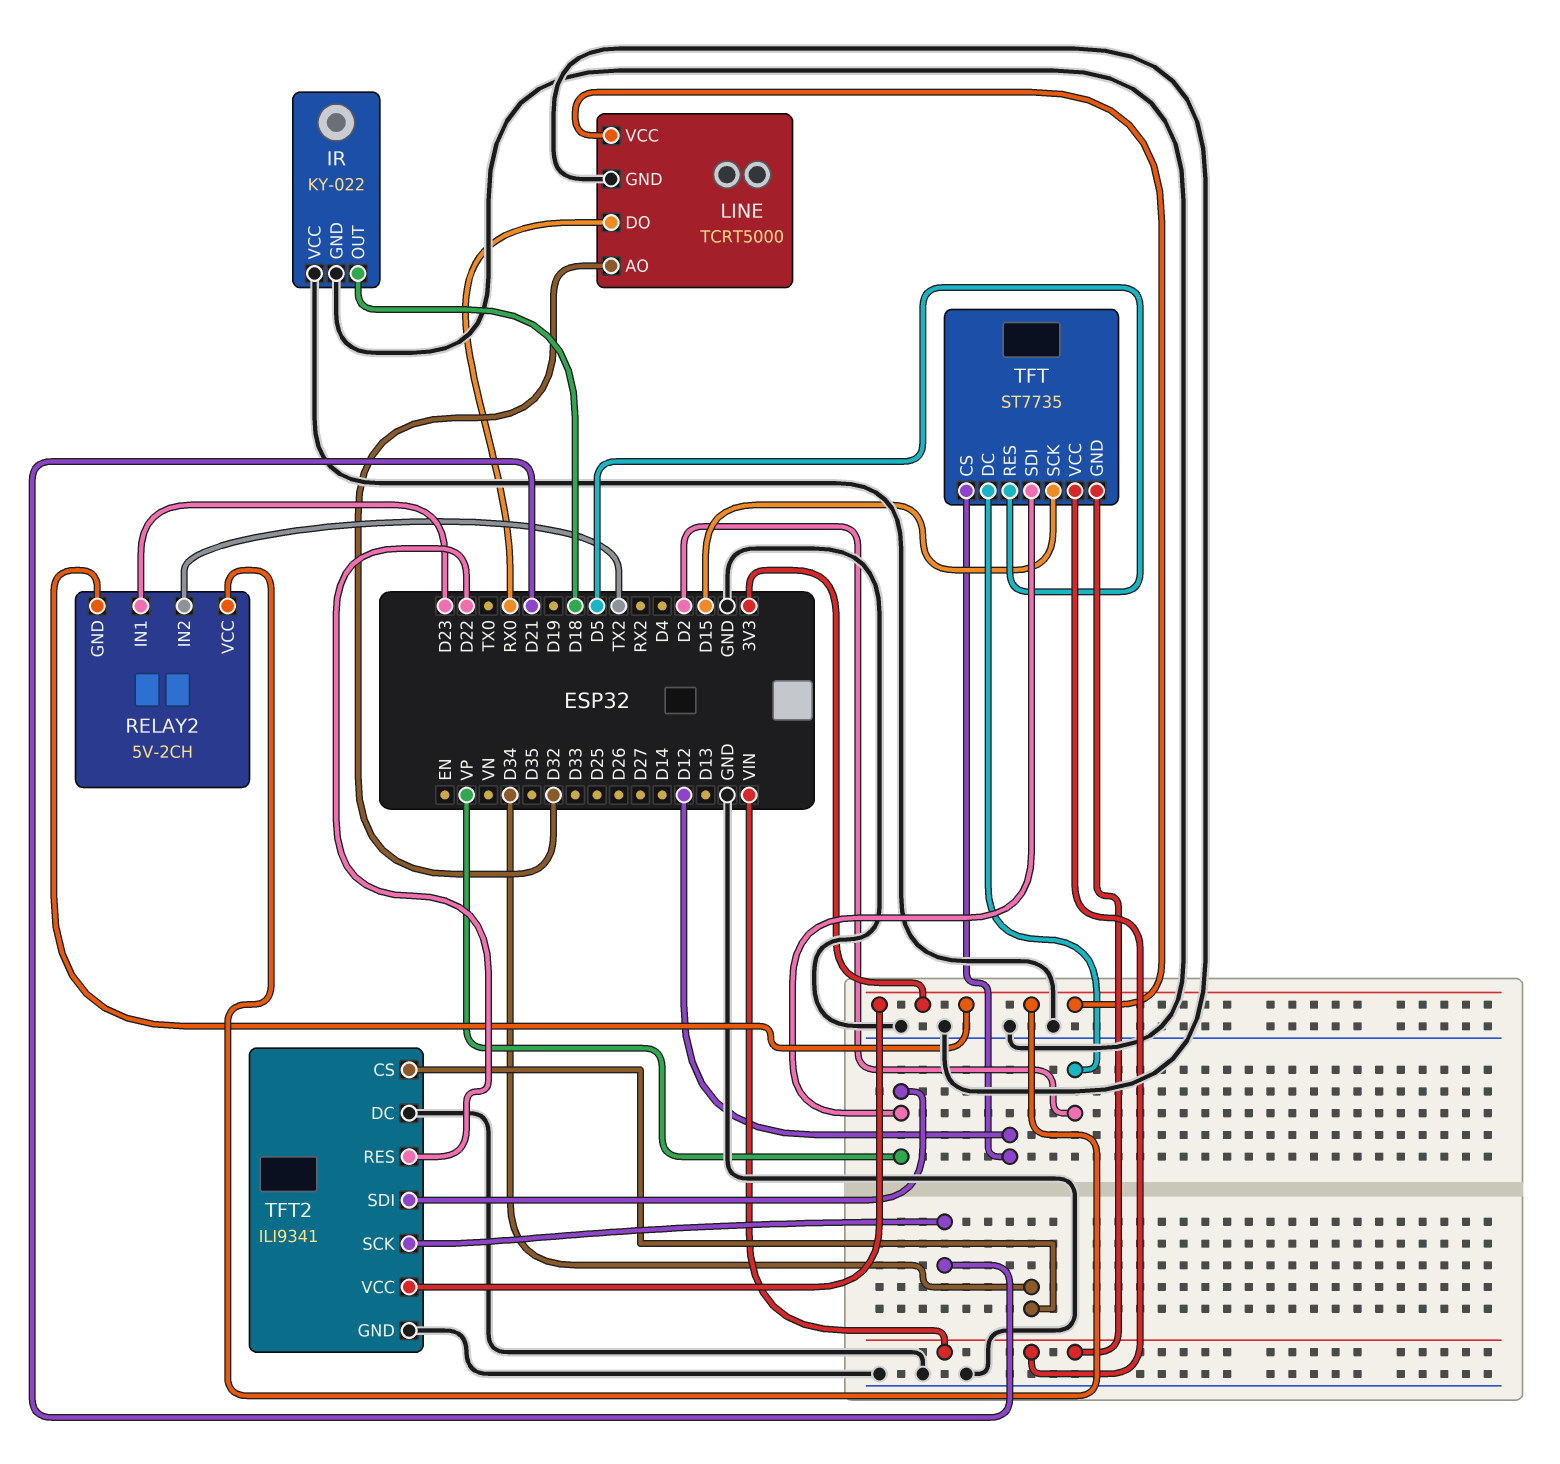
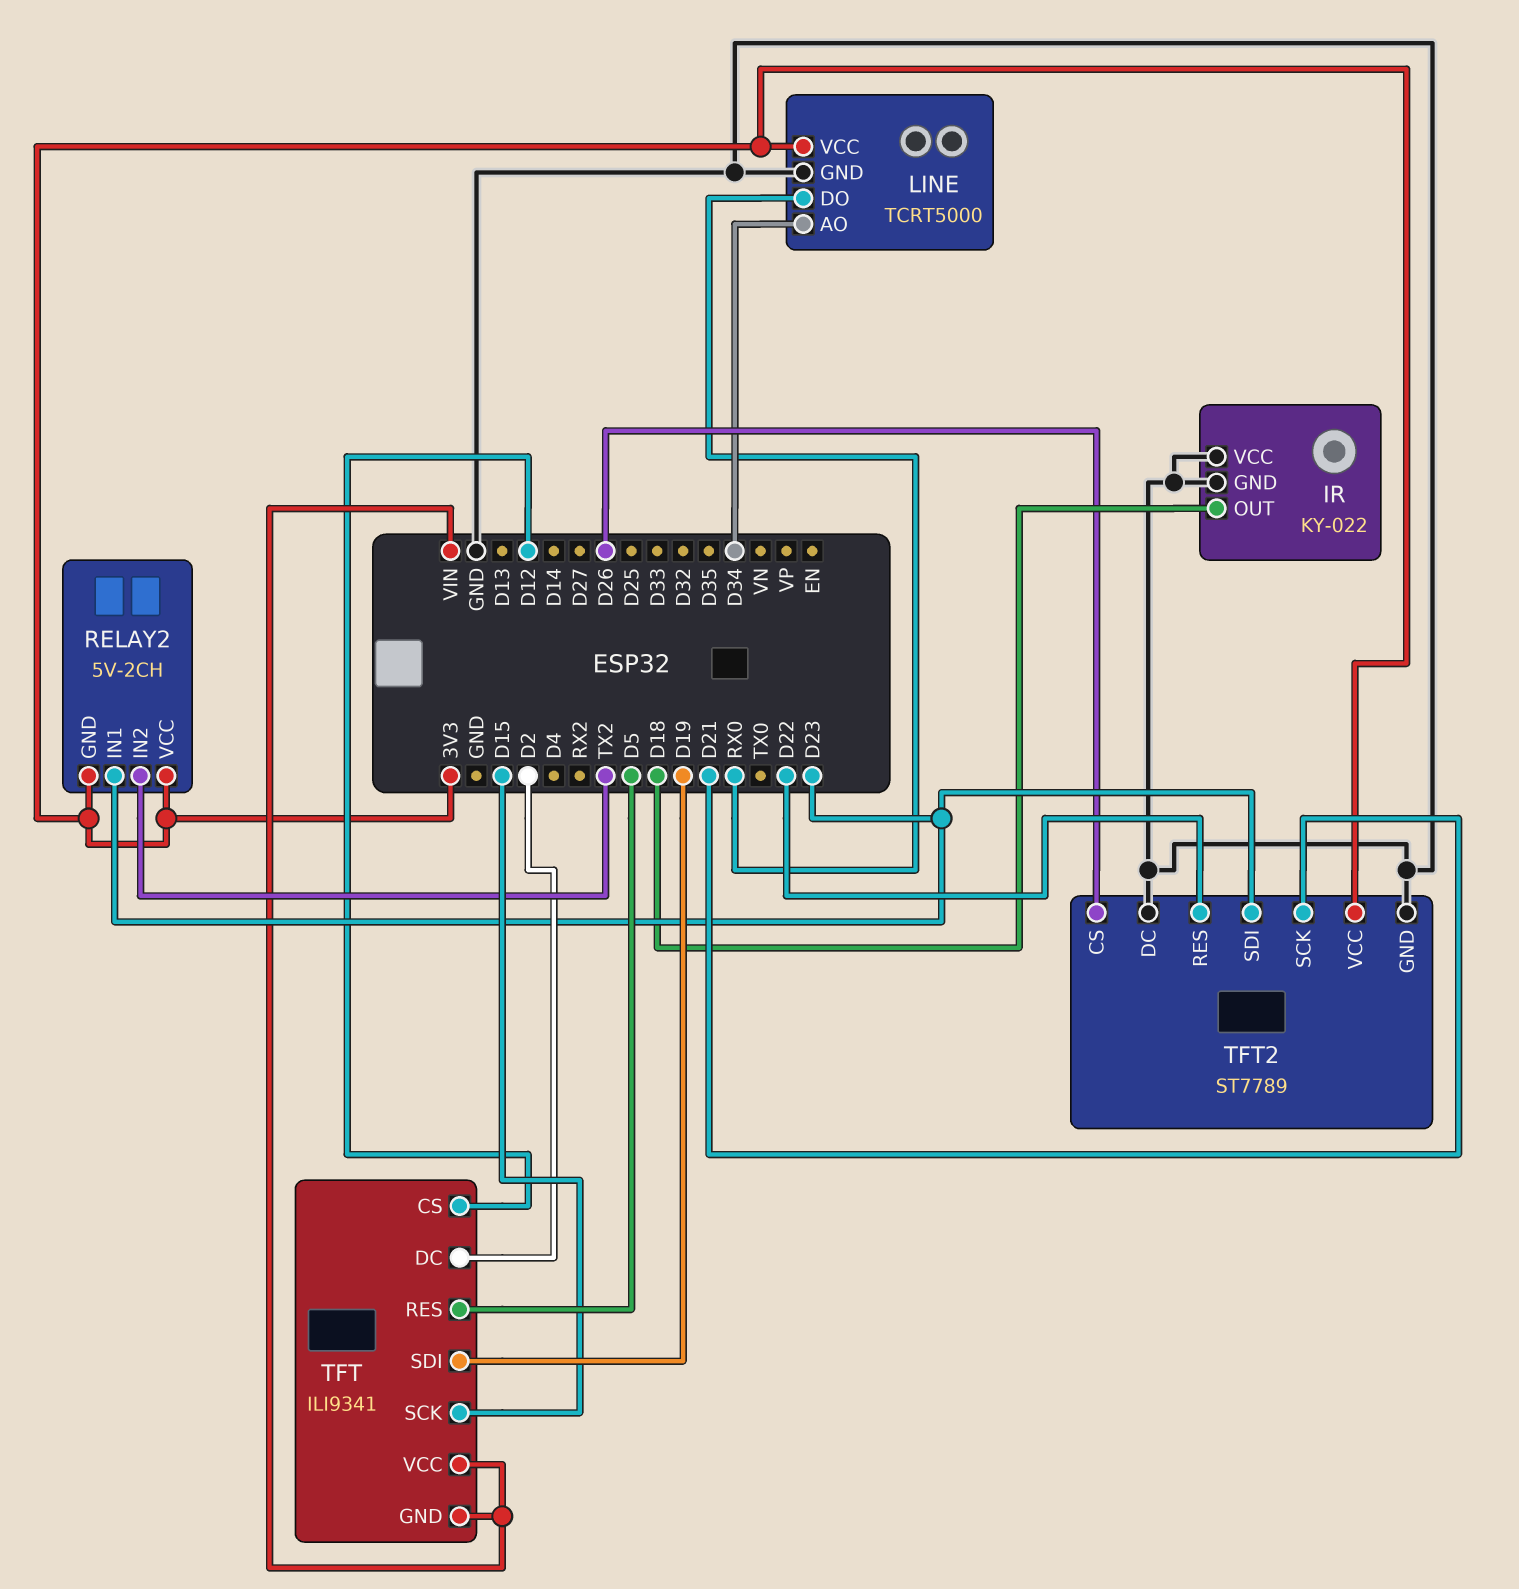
LINE pin AO: D32 -> D34
TFT: ST7735 -> ILI9341
TFT pin SDI: VP -> D19
TFT2: ILI9341 -> ST7789
TFT2 pin CS: D34 -> D26
TFT2 pin SDI: VP -> D23

